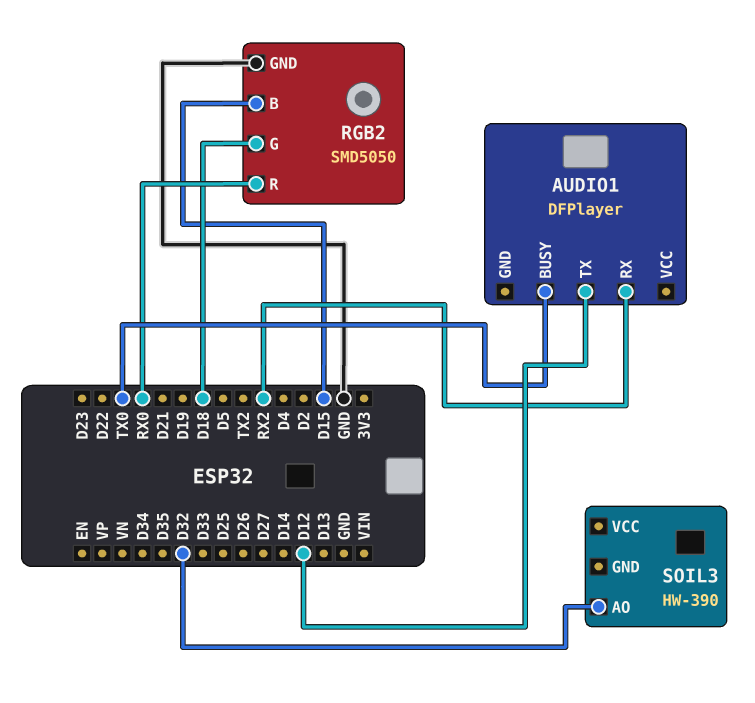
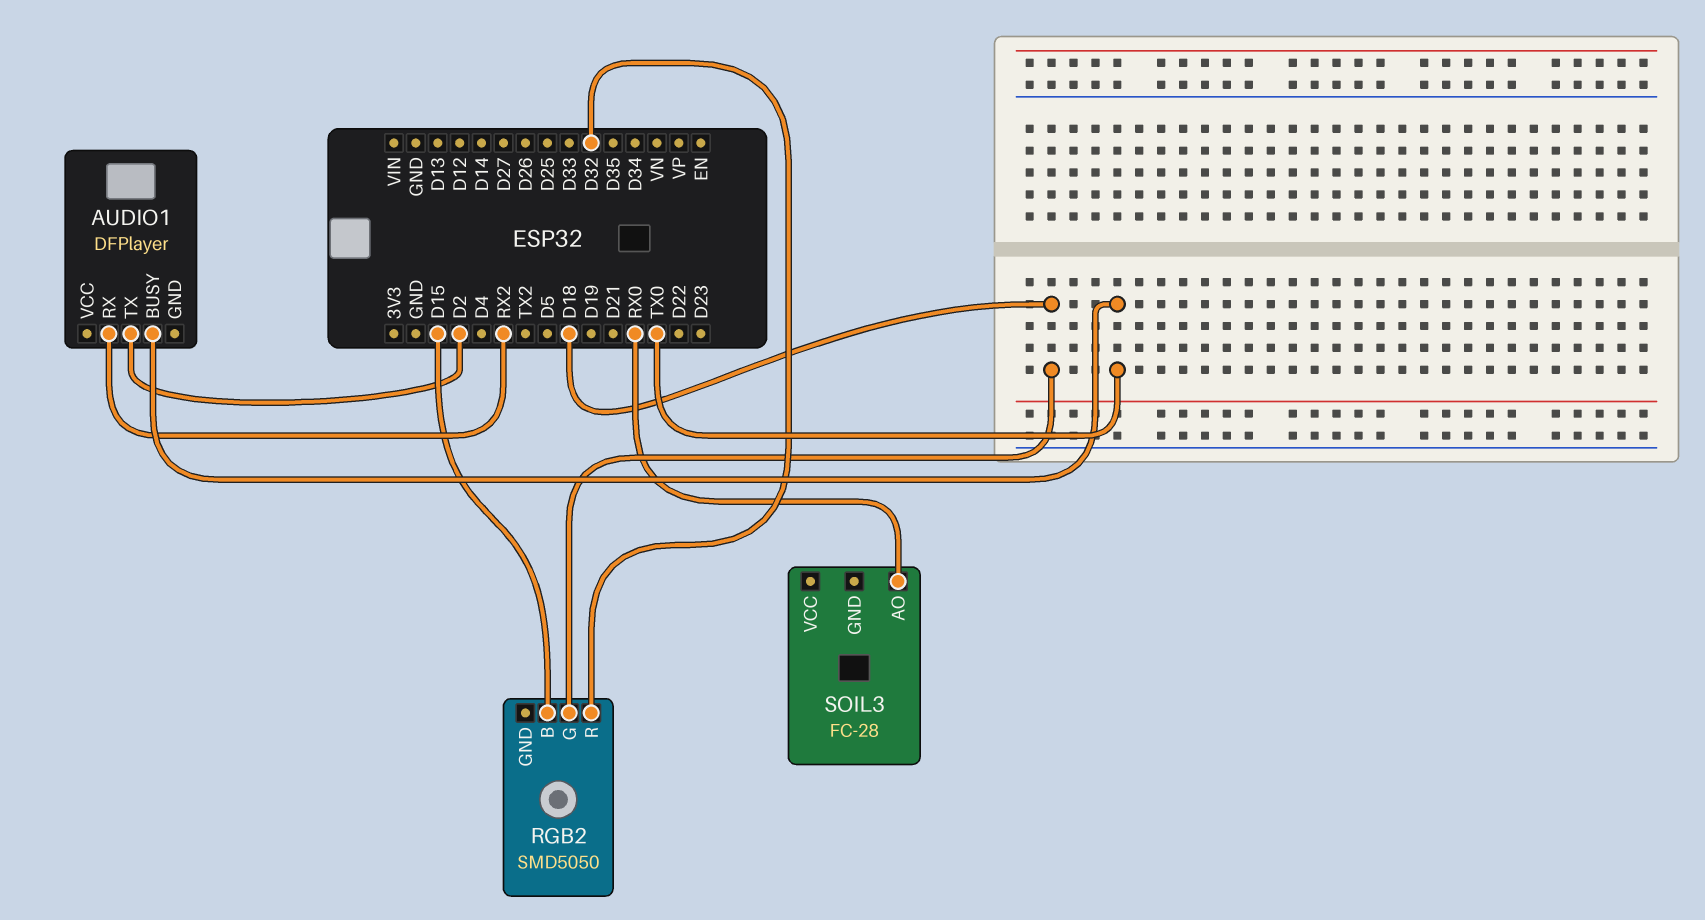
AUDIO1 pin TX: D12 -> D2
RGB2 pin GND: GND -> none
RGB2 pin R: RX0 -> D32
SOIL3: HW-390 -> FC-28
SOIL3 pin AO: D32 -> RX0

